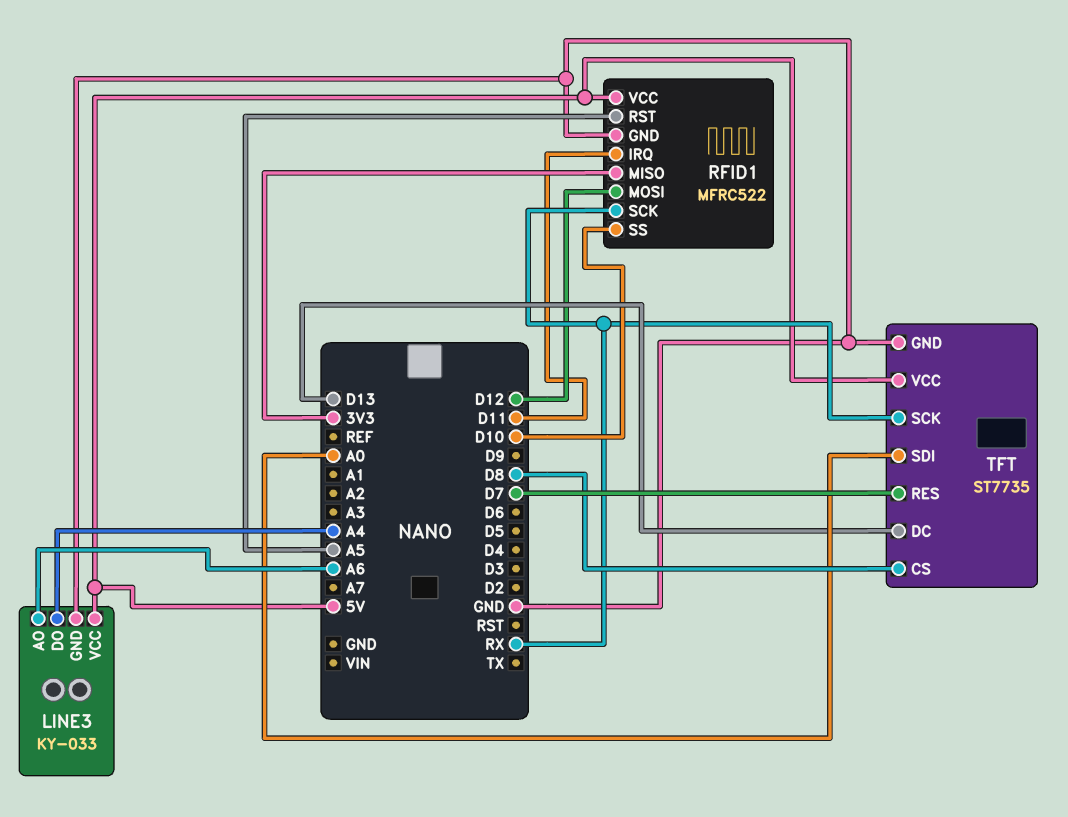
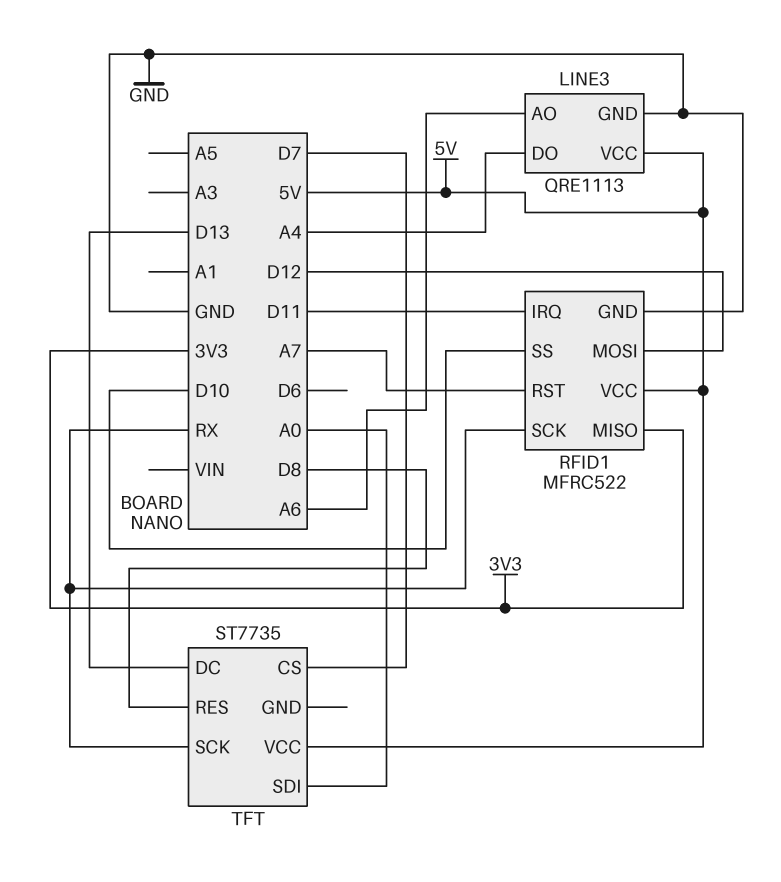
LINE3: KY-033 -> QRE1113
RFID1 pin RST: A5 -> A7
TFT pin CS: D8 -> D7
TFT pin GND: GND -> none
TFT pin RES: D7 -> D8

